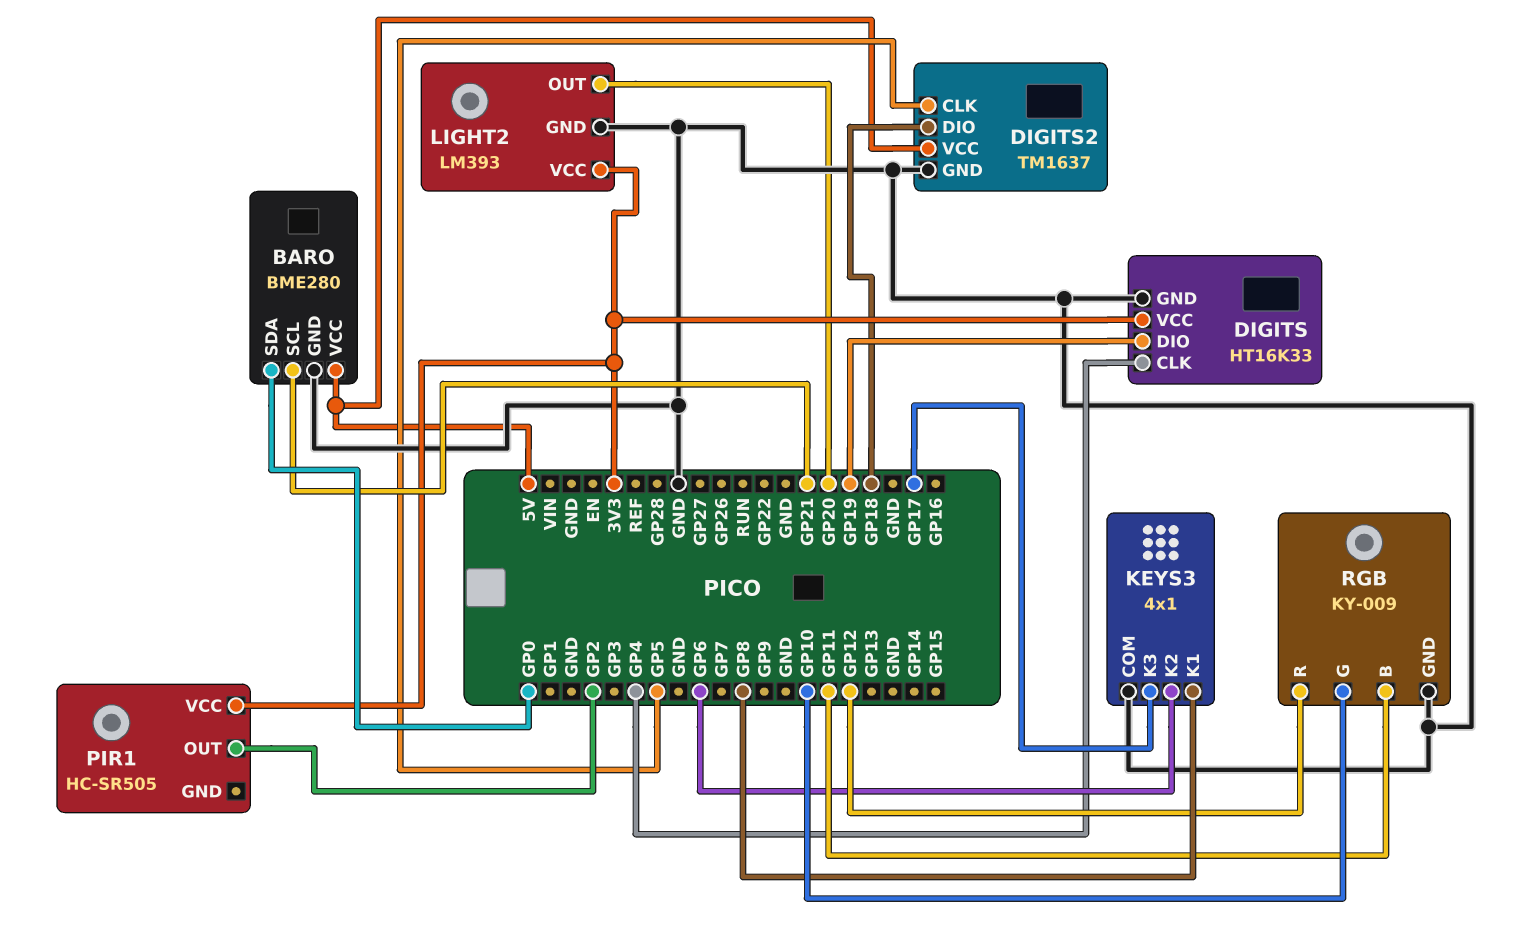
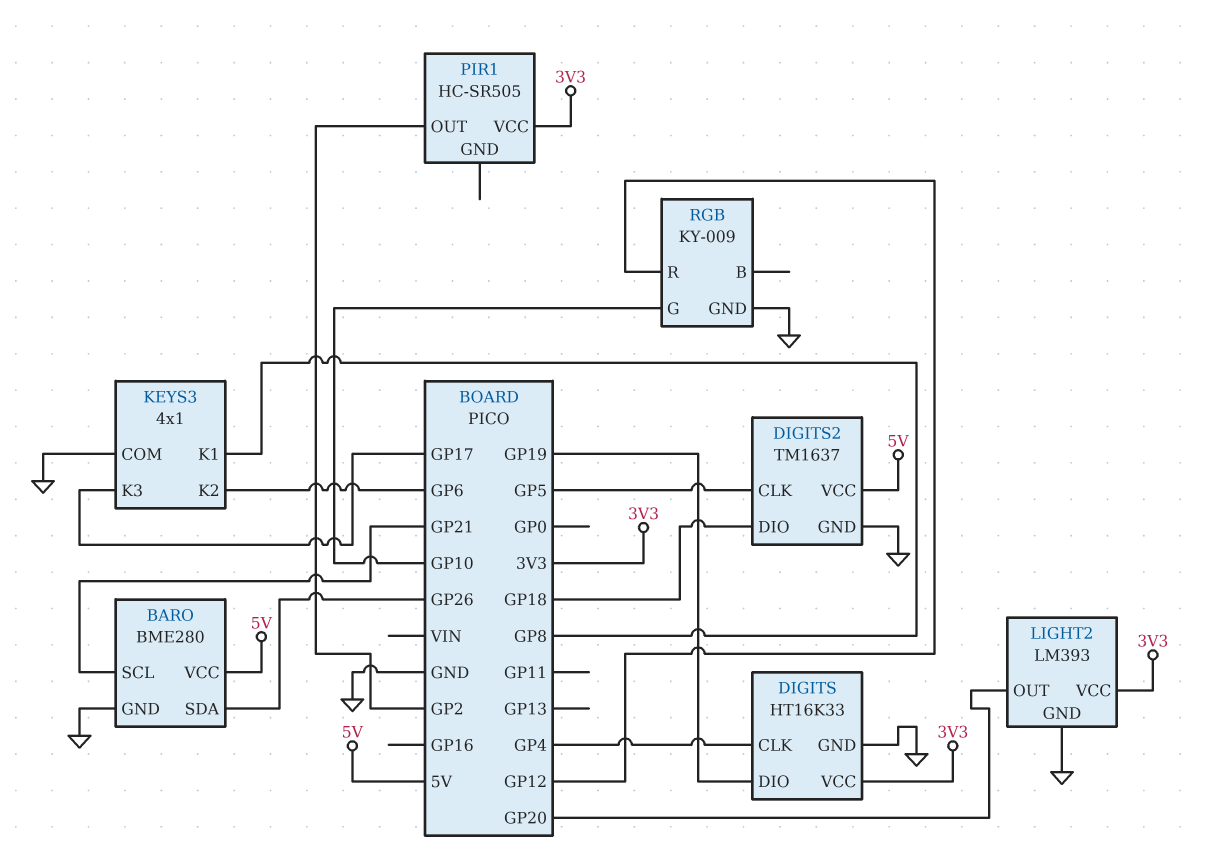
BARO pin SDA: GP0 -> GP26
RGB pin B: GP11 -> none

